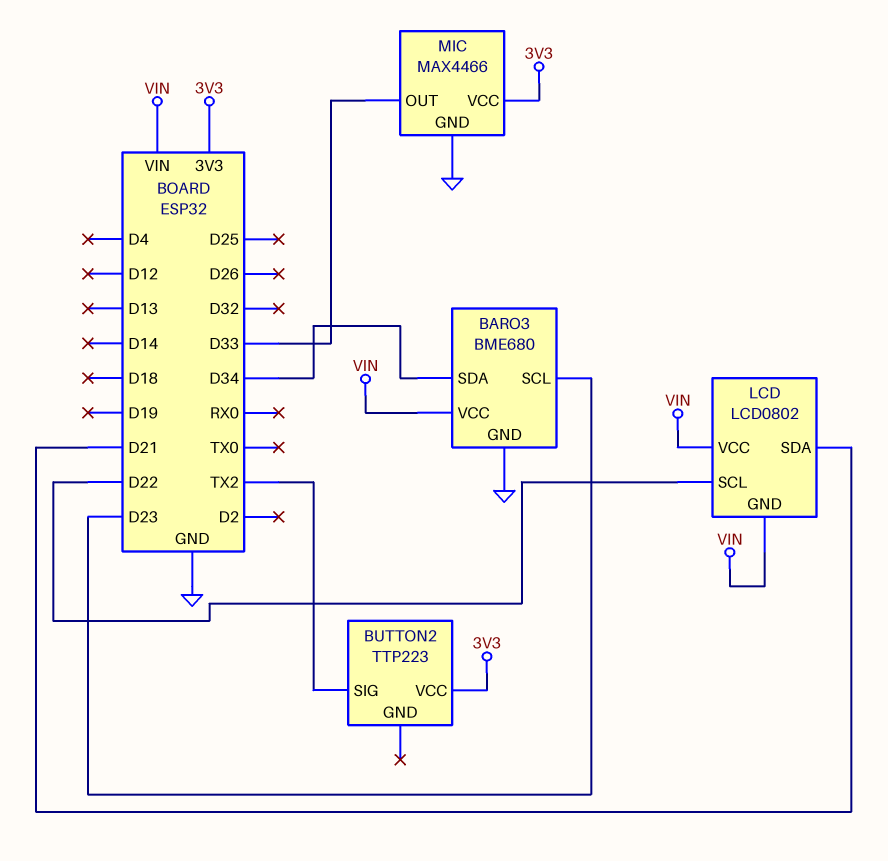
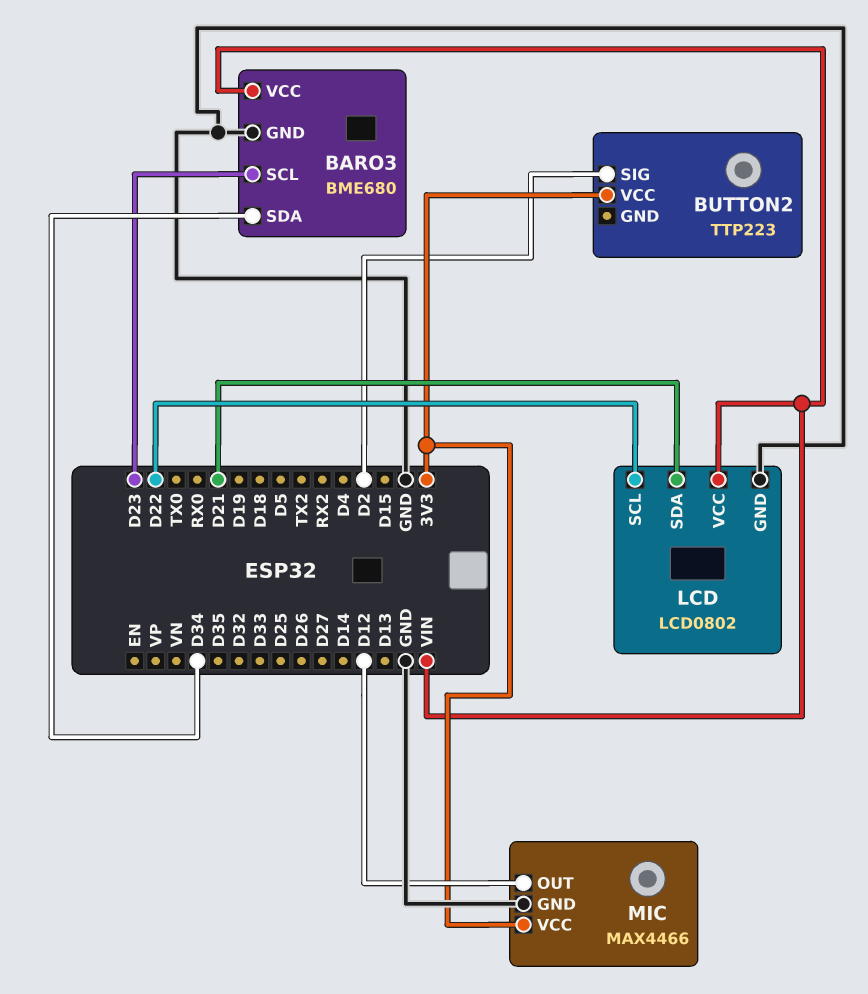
BUTTON2 pin SIG: TX2 -> D2
LCD pin GND: VIN -> GND
MIC pin OUT: D33 -> D12

